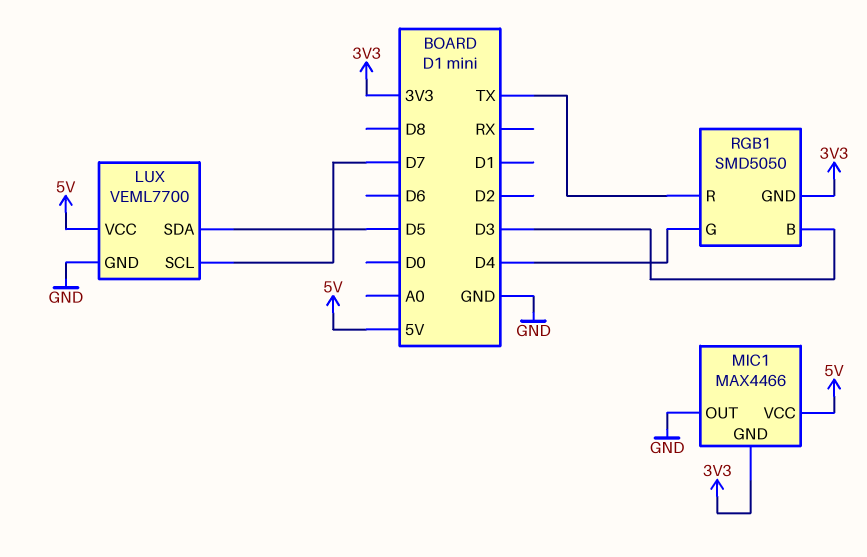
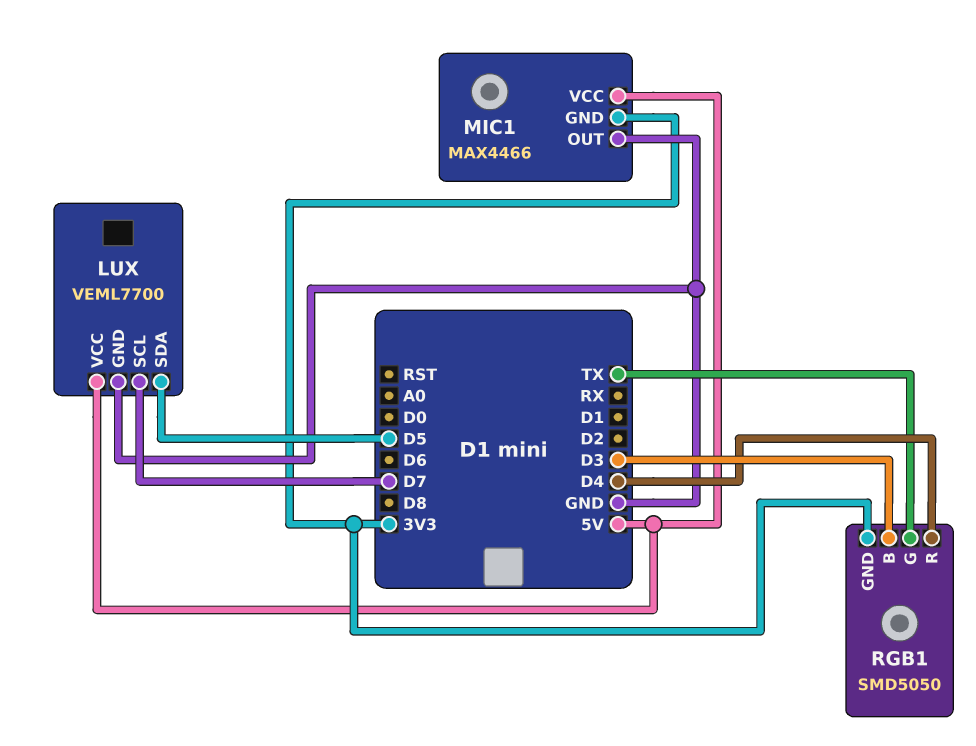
RGB1 pin G: D4 -> TX
RGB1 pin R: TX -> D4

